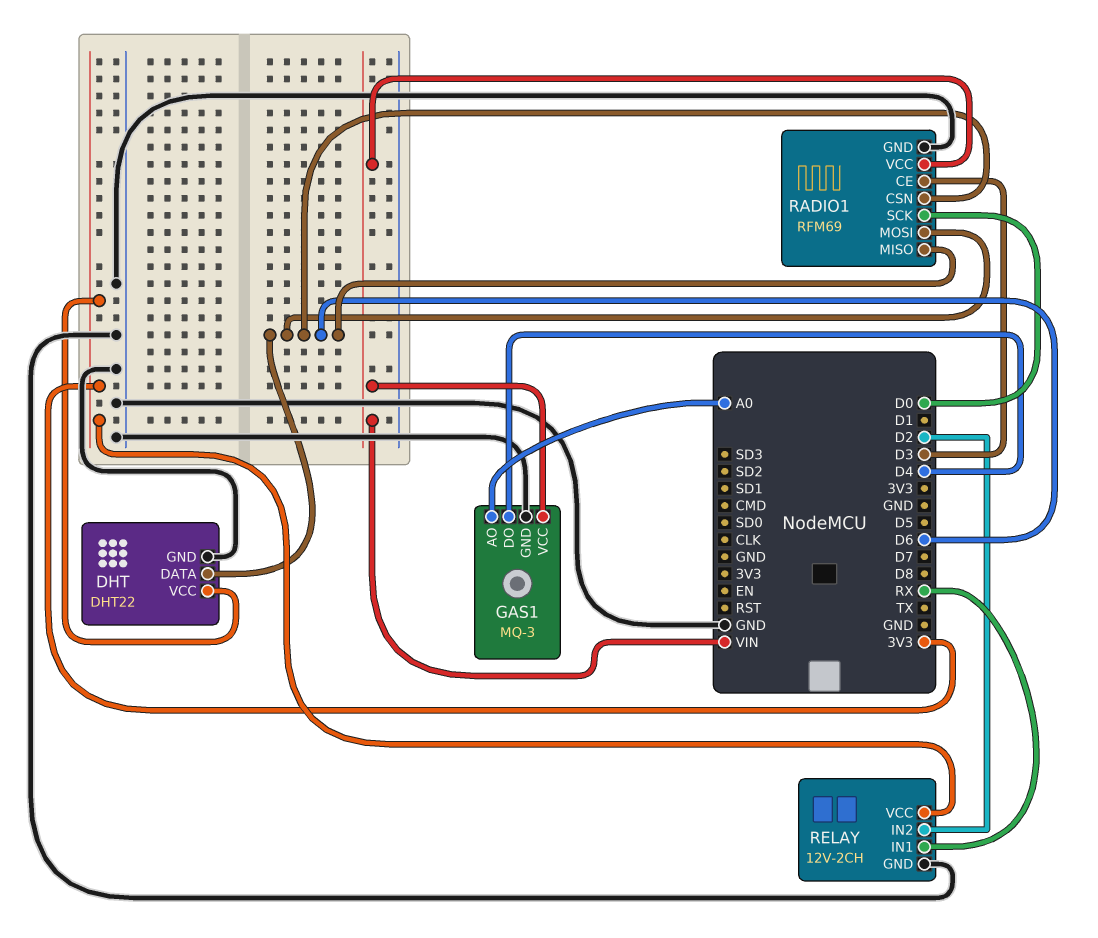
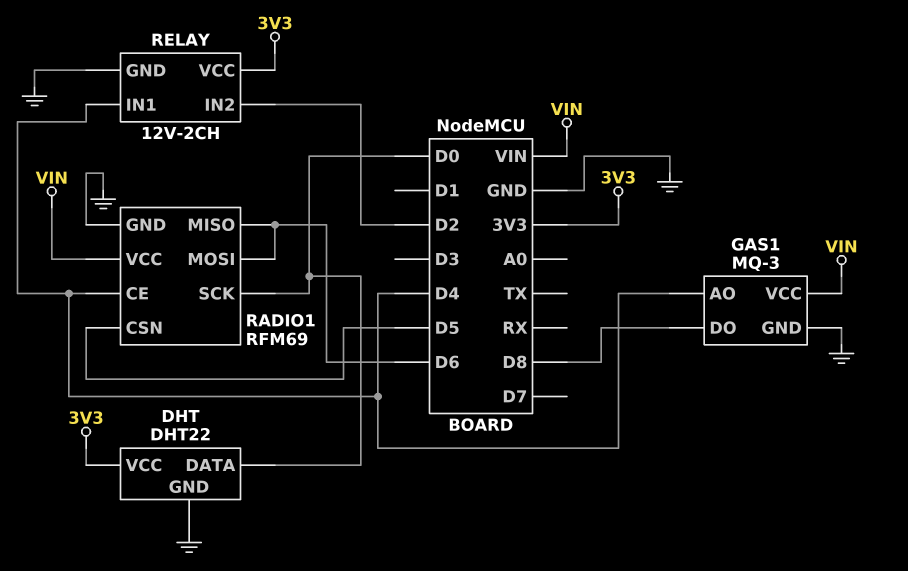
DHT pin DATA: D6 -> D0
GAS1 pin AO: A0 -> D4
GAS1 pin DO: D4 -> D8
RADIO1 pin CE: D3 -> D4
RADIO1 pin CSN: D6 -> D5
RELAY pin IN1: RX -> D4

